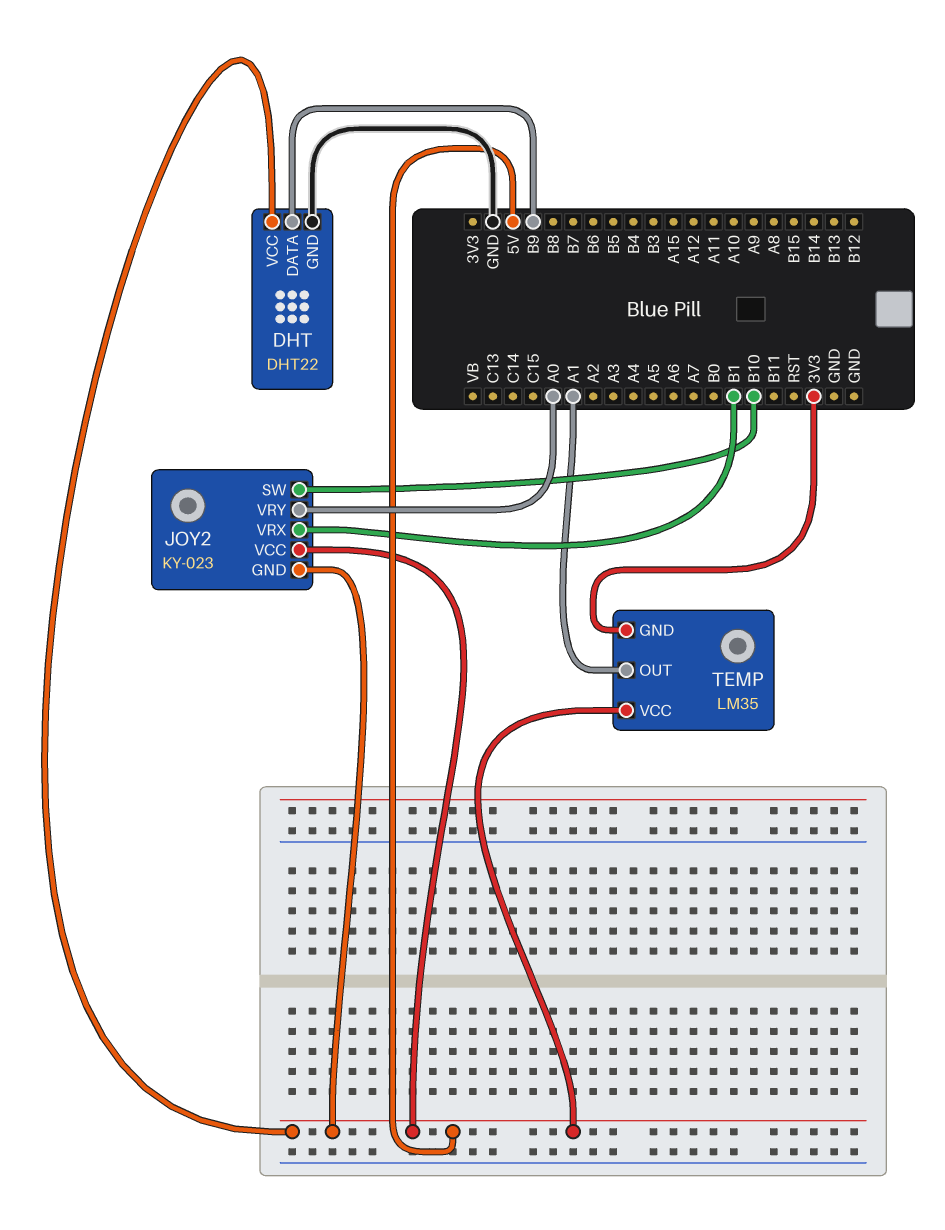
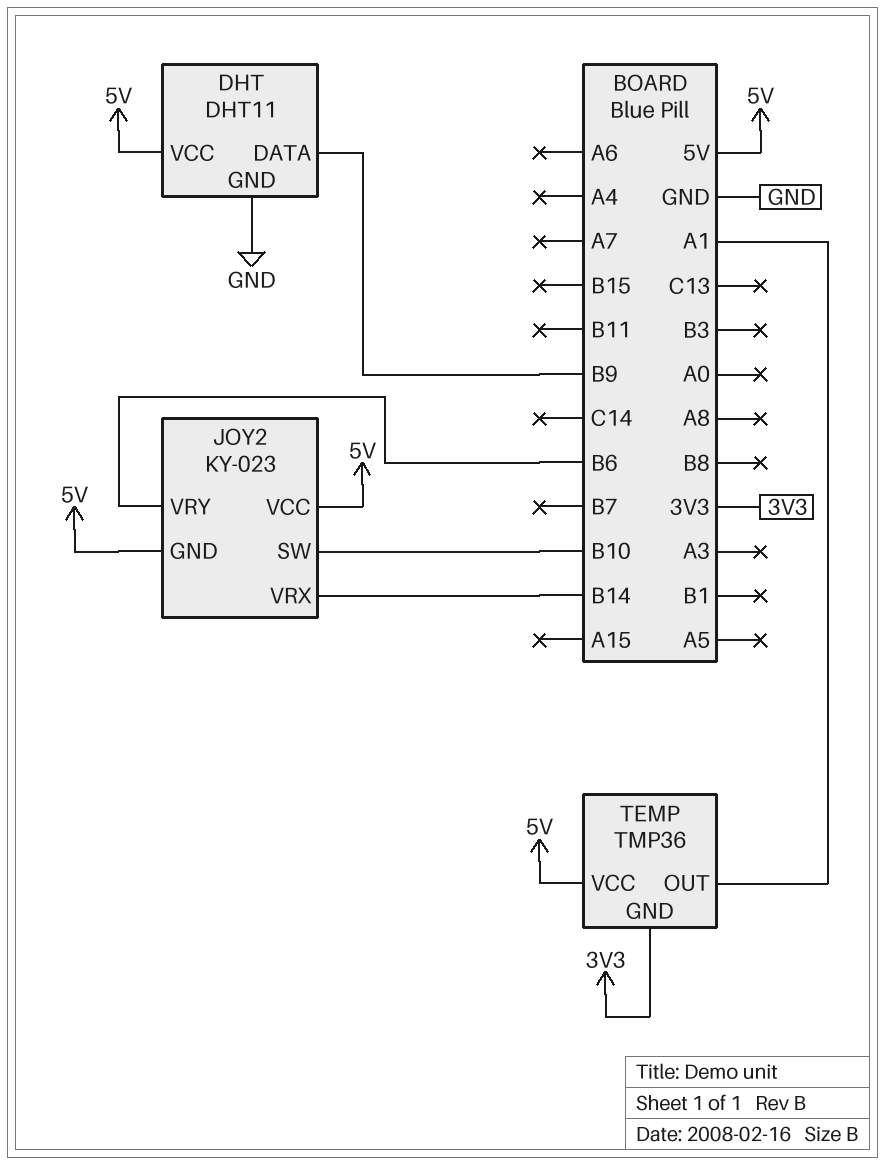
DHT: DHT22 -> DHT11
JOY2 pin VRX: B1 -> B14
JOY2 pin VRY: A0 -> B6
TEMP: LM35 -> TMP36

